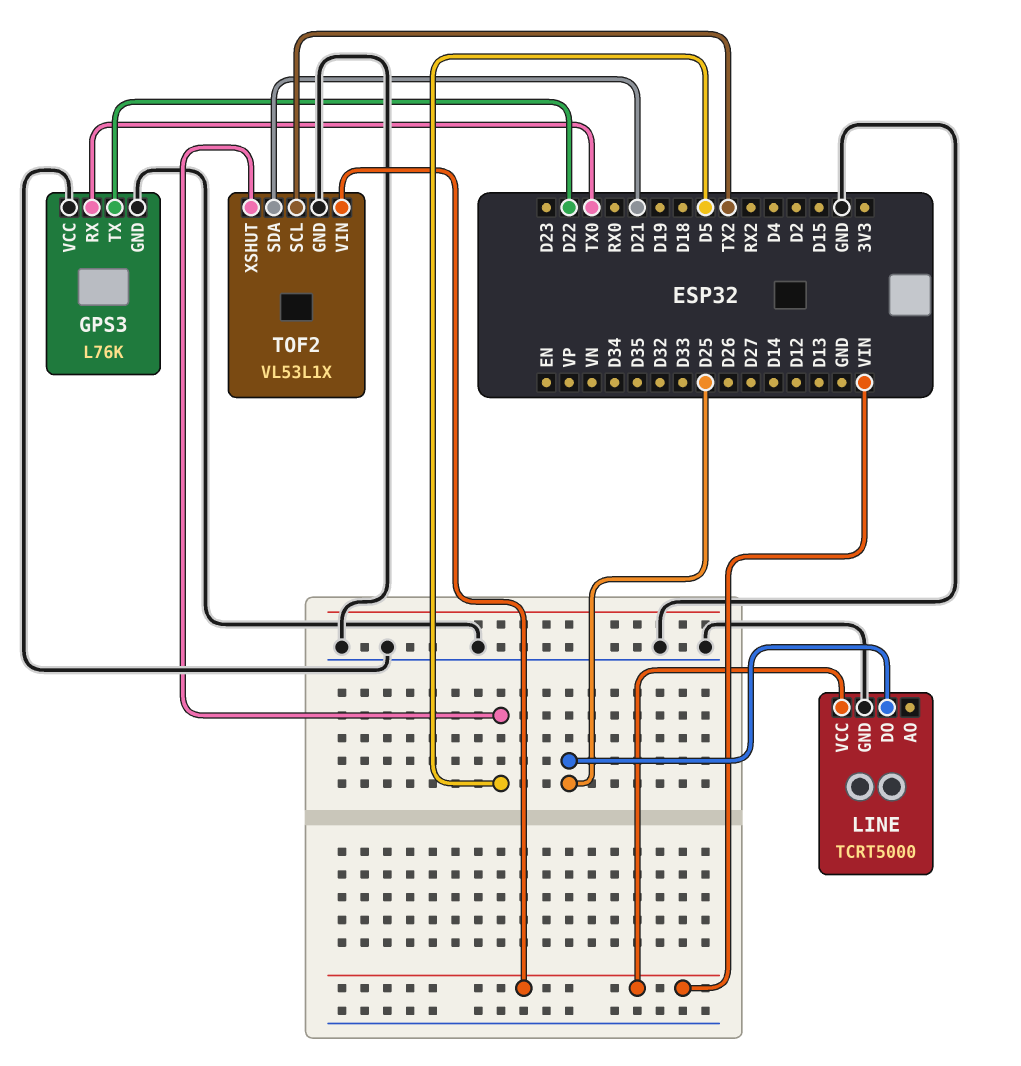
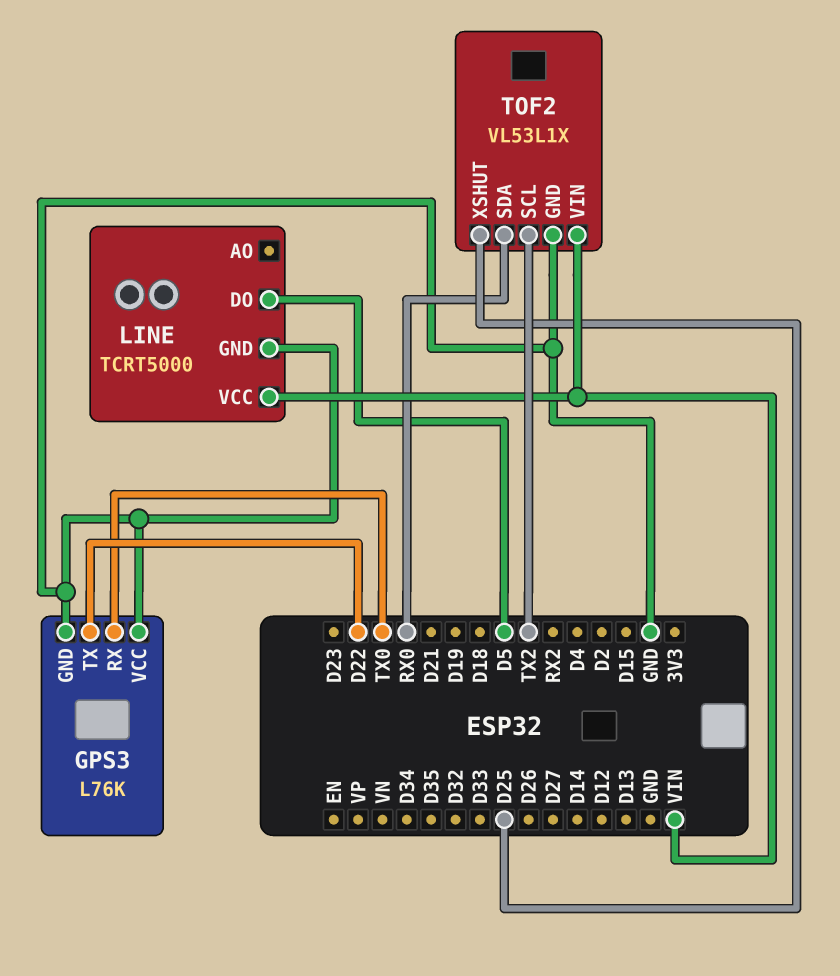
LINE pin DO: D25 -> D5
TOF2 pin SDA: D21 -> RX0
TOF2 pin XSHUT: D5 -> D25

